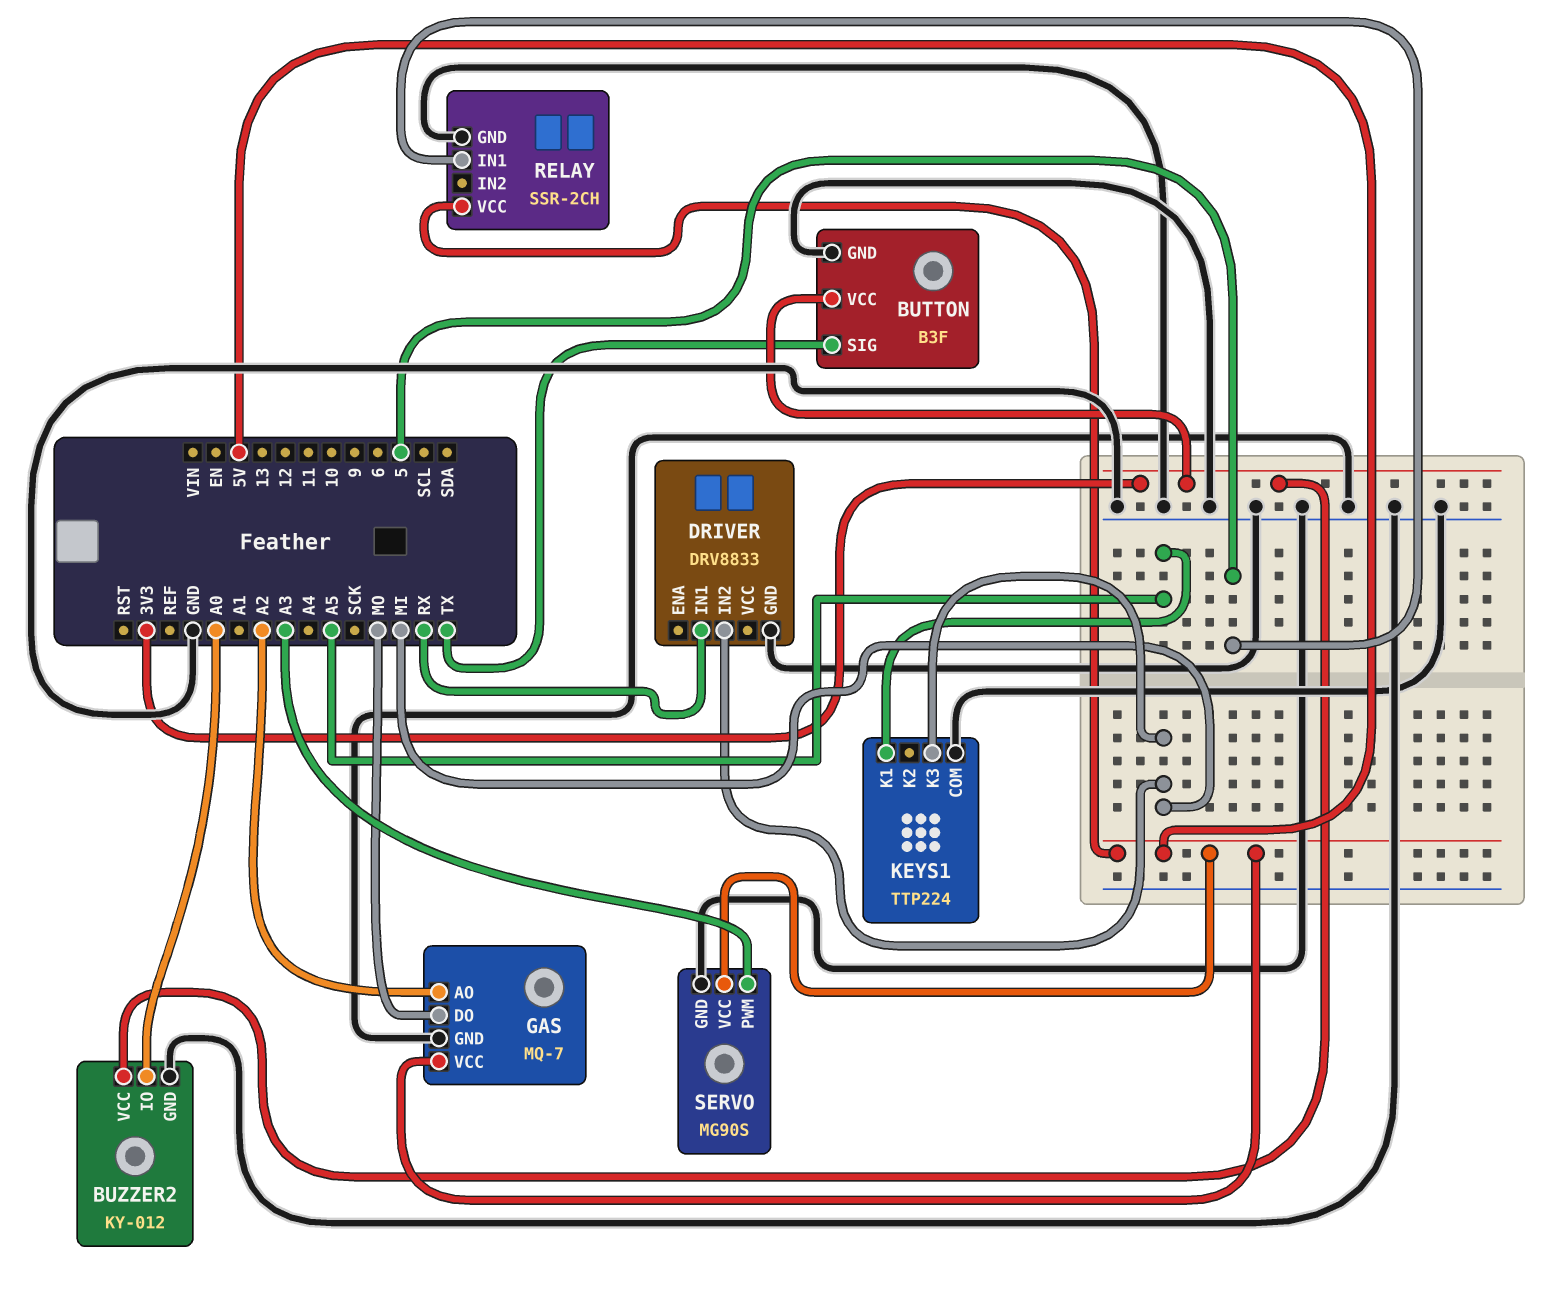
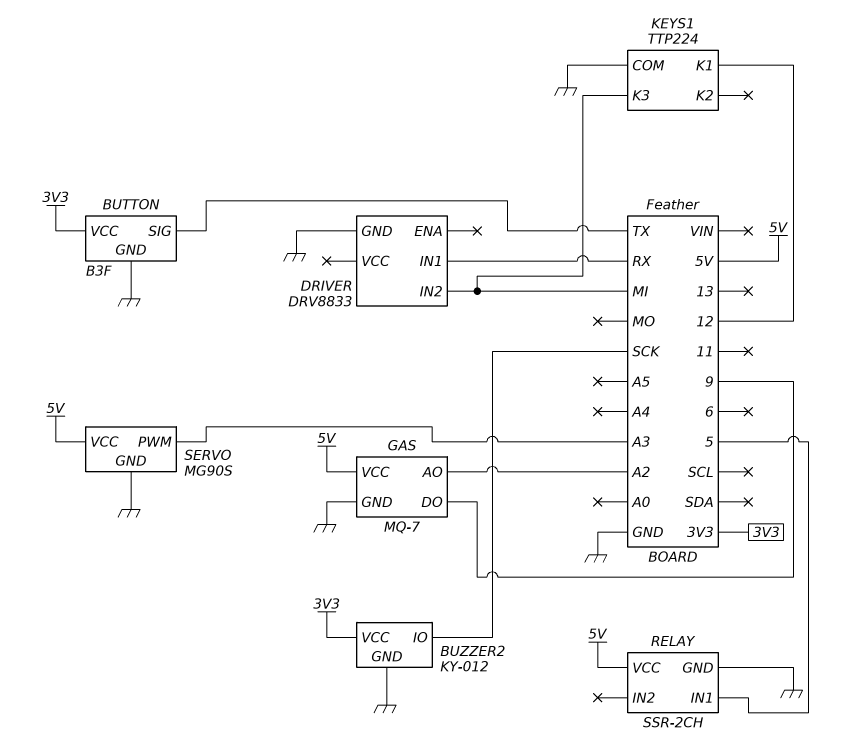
BUZZER2 pin IO: A0 -> SCK
GAS pin DO: MO -> 9
KEYS1 pin K1: A5 -> 12

